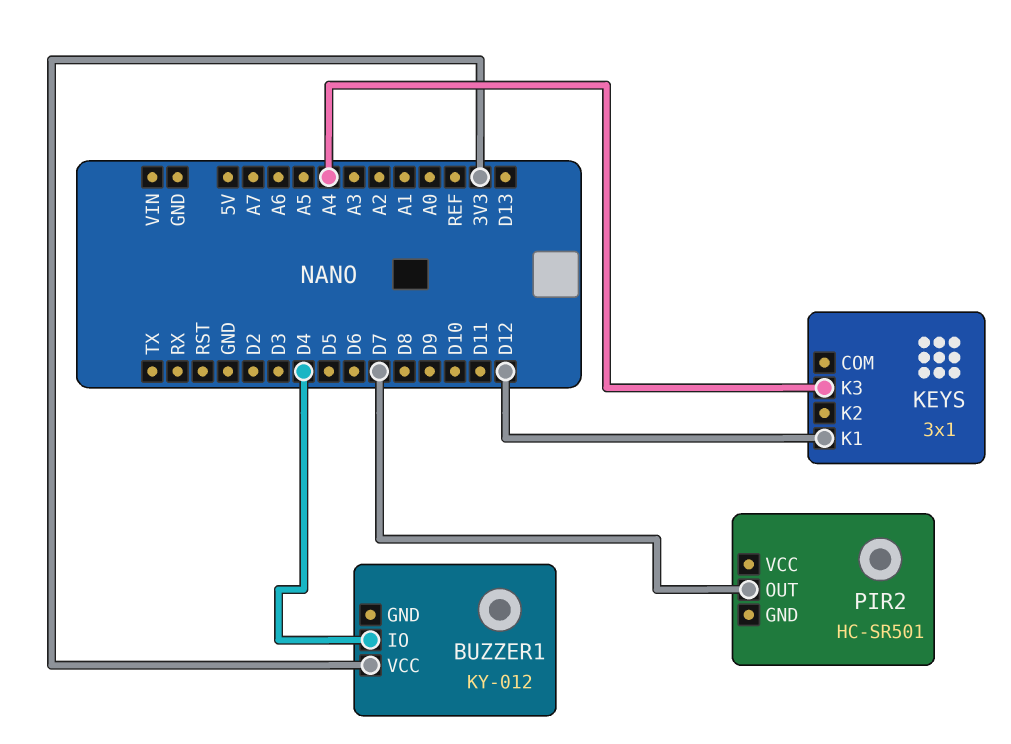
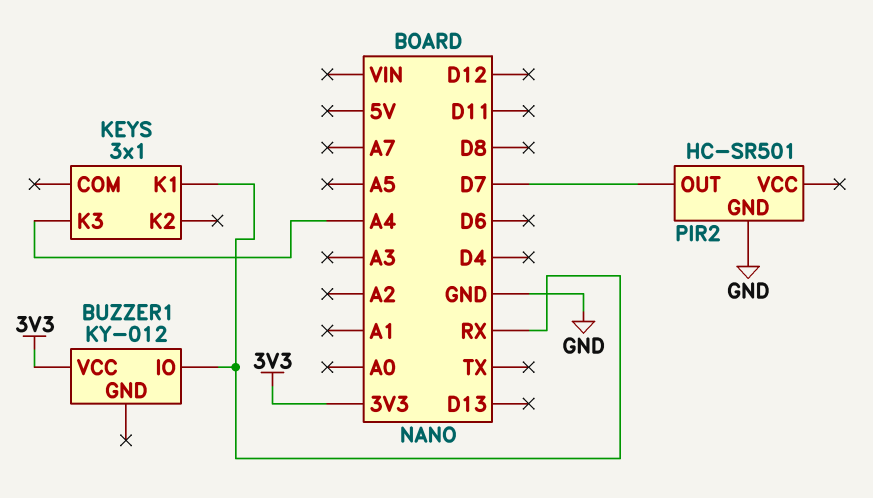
BUZZER1 pin IO: D4 -> RX
KEYS pin K1: D12 -> RX
PIR2 pin GND: none -> GND

